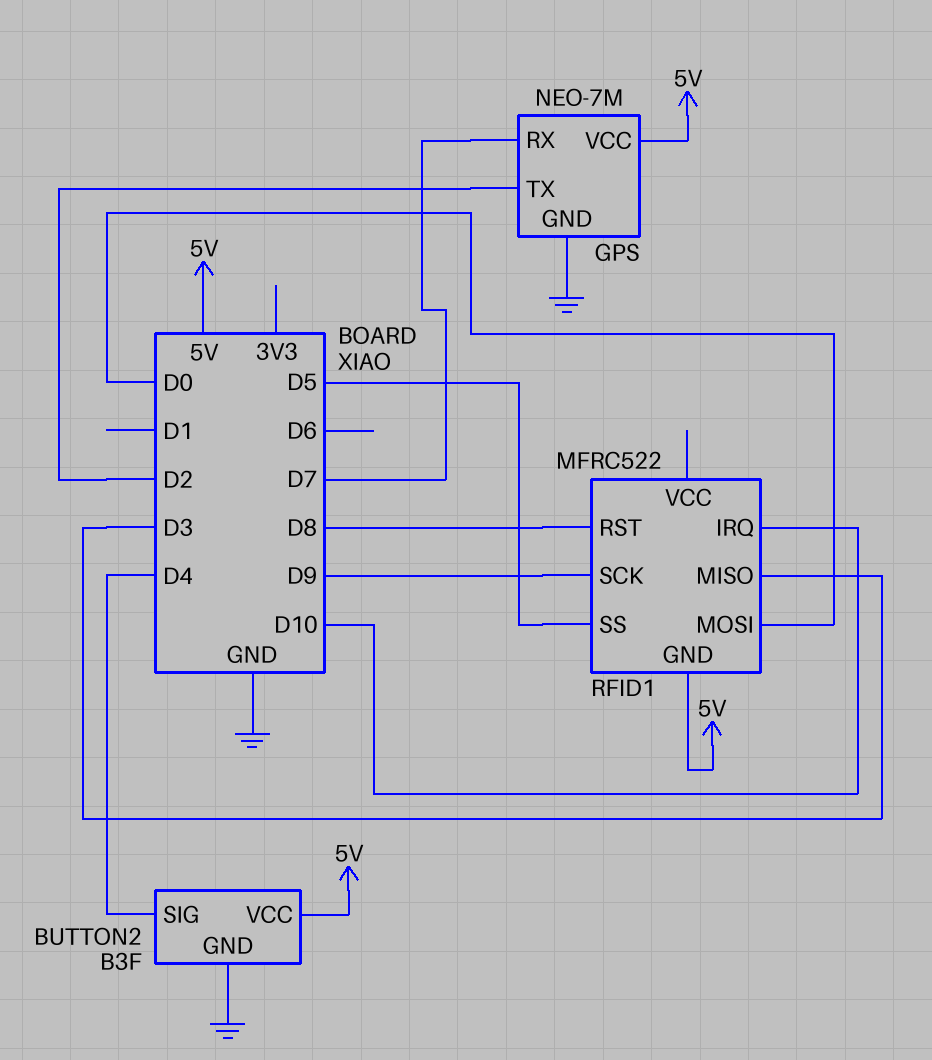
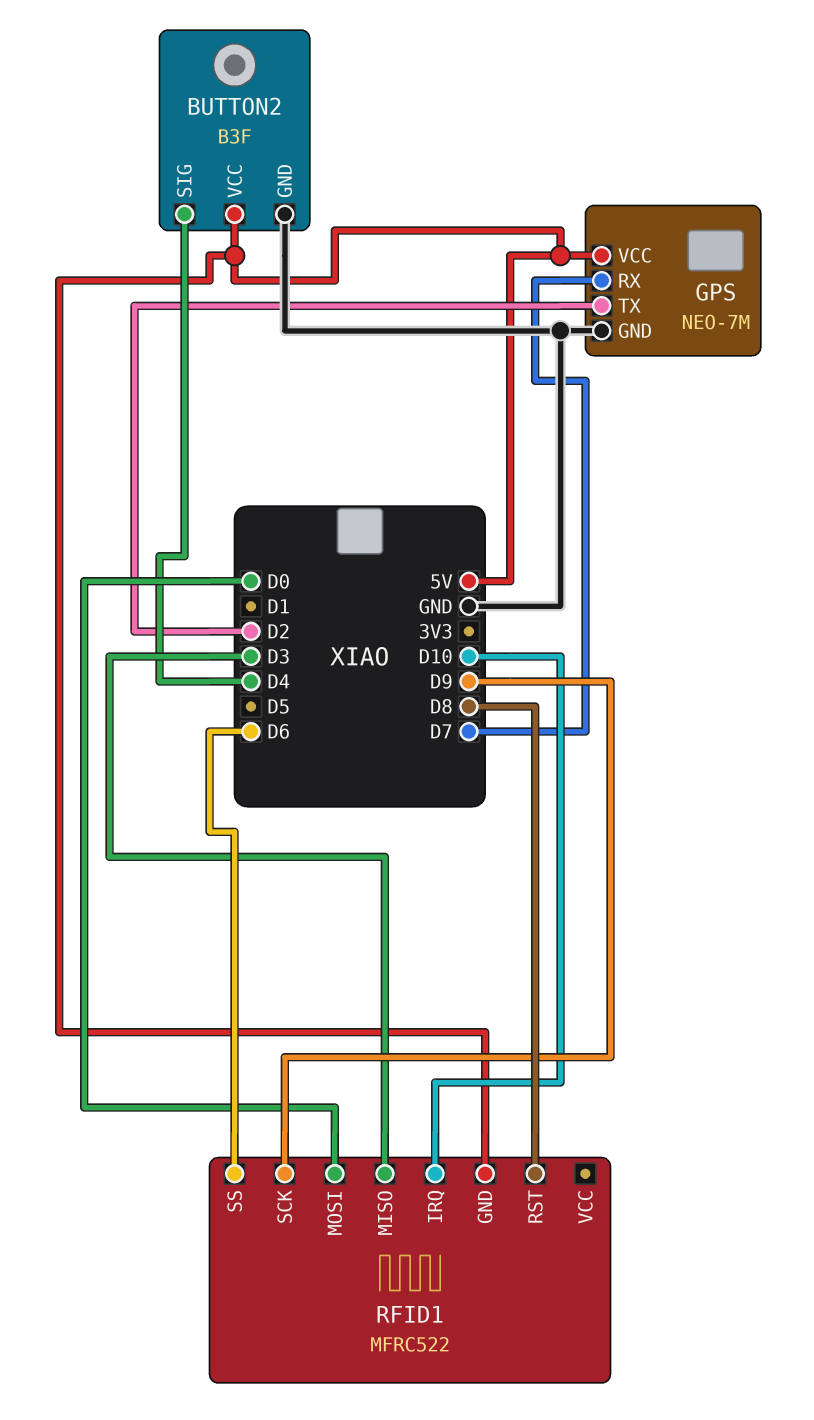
RFID1 pin SS: D5 -> D6

